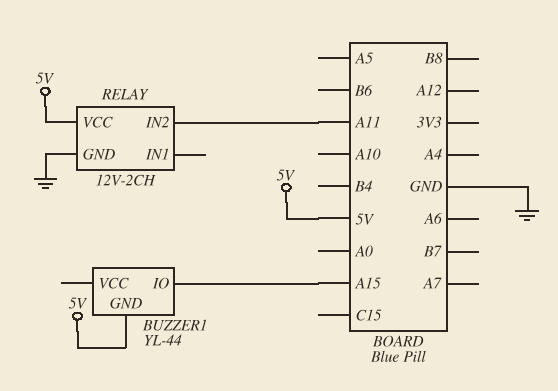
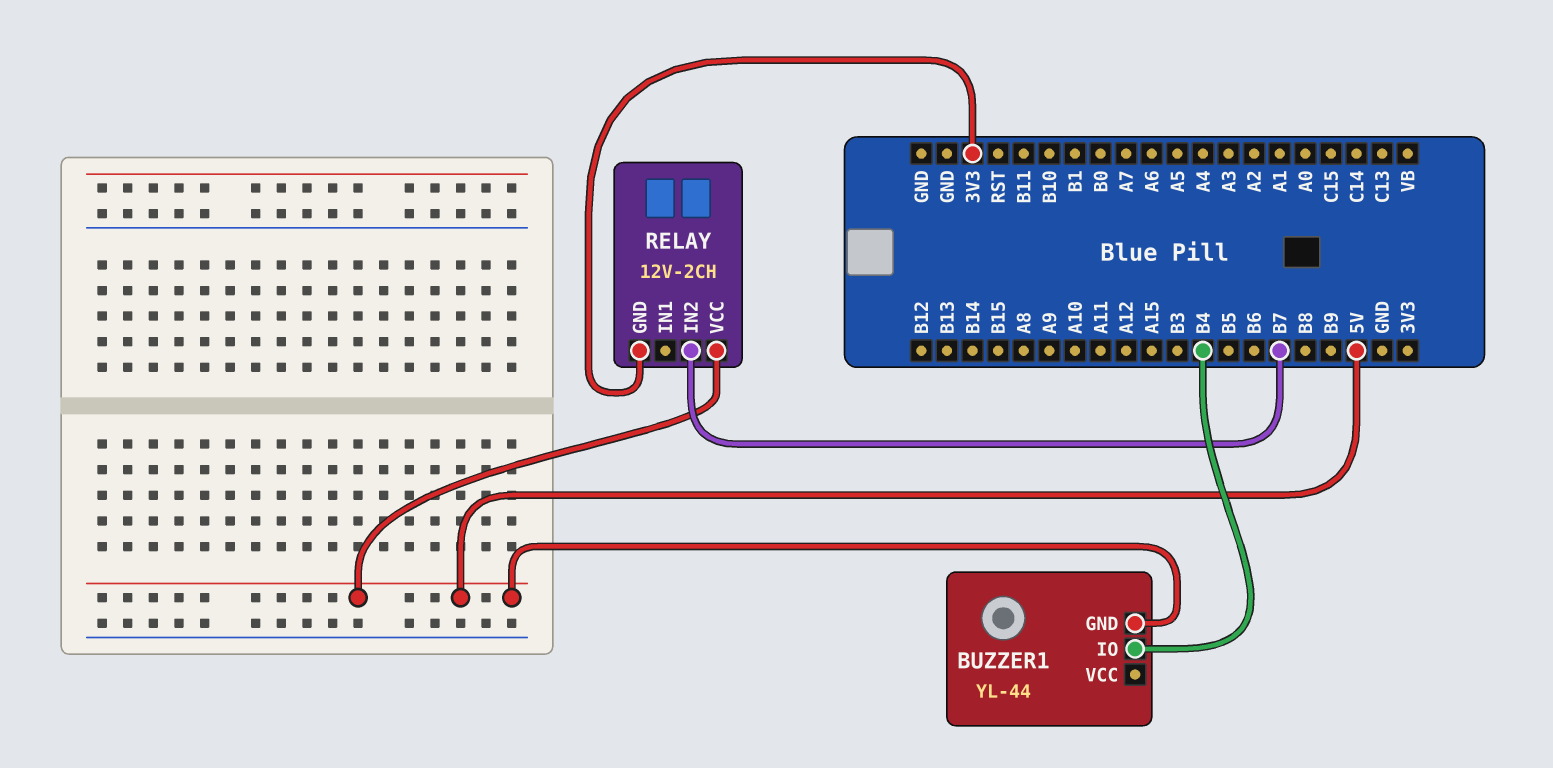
BUZZER1 pin IO: A15 -> B4
RELAY pin GND: GND -> 3V3
RELAY pin IN2: A11 -> B7

